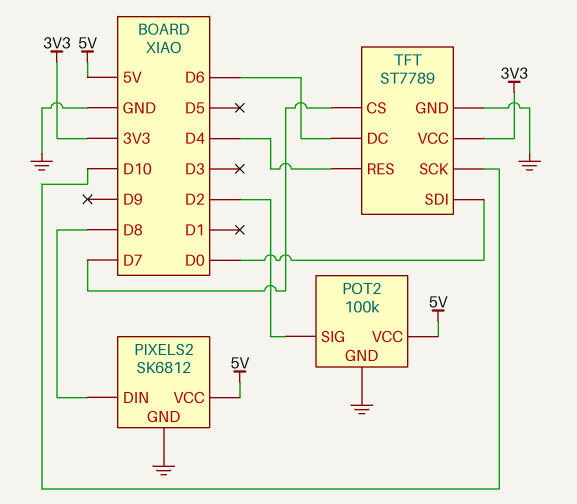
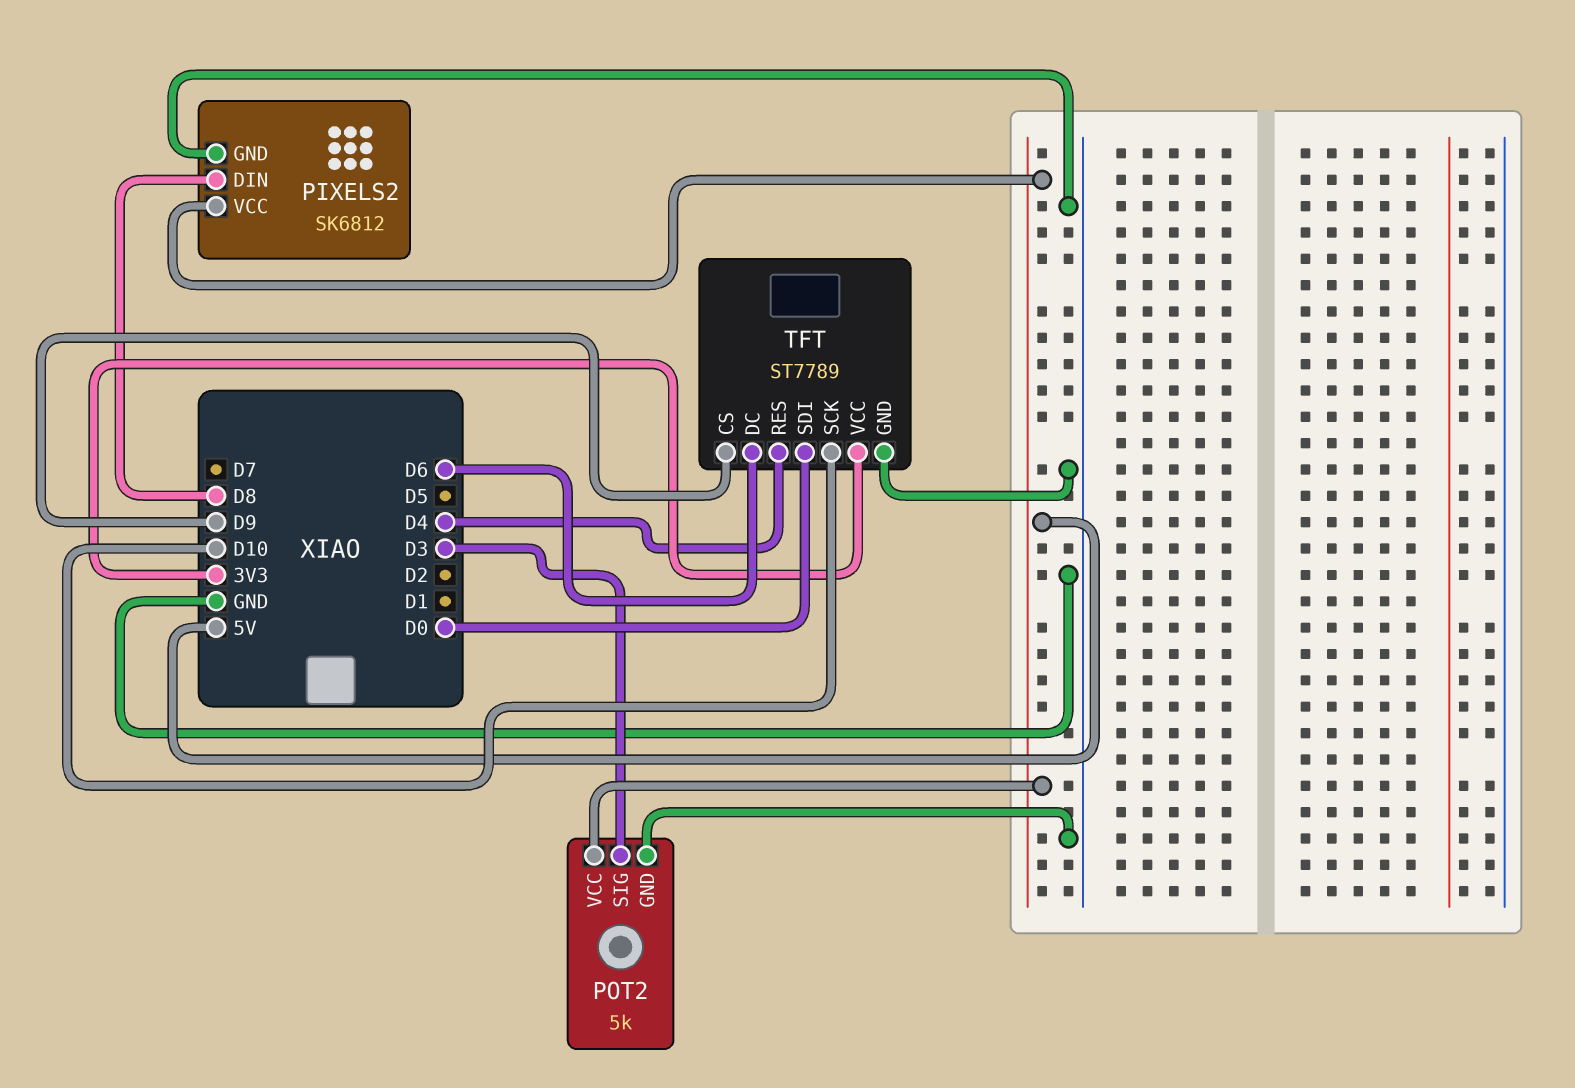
POT2: 100k -> 5k
POT2 pin SIG: D2 -> D3
TFT pin CS: D7 -> D9

